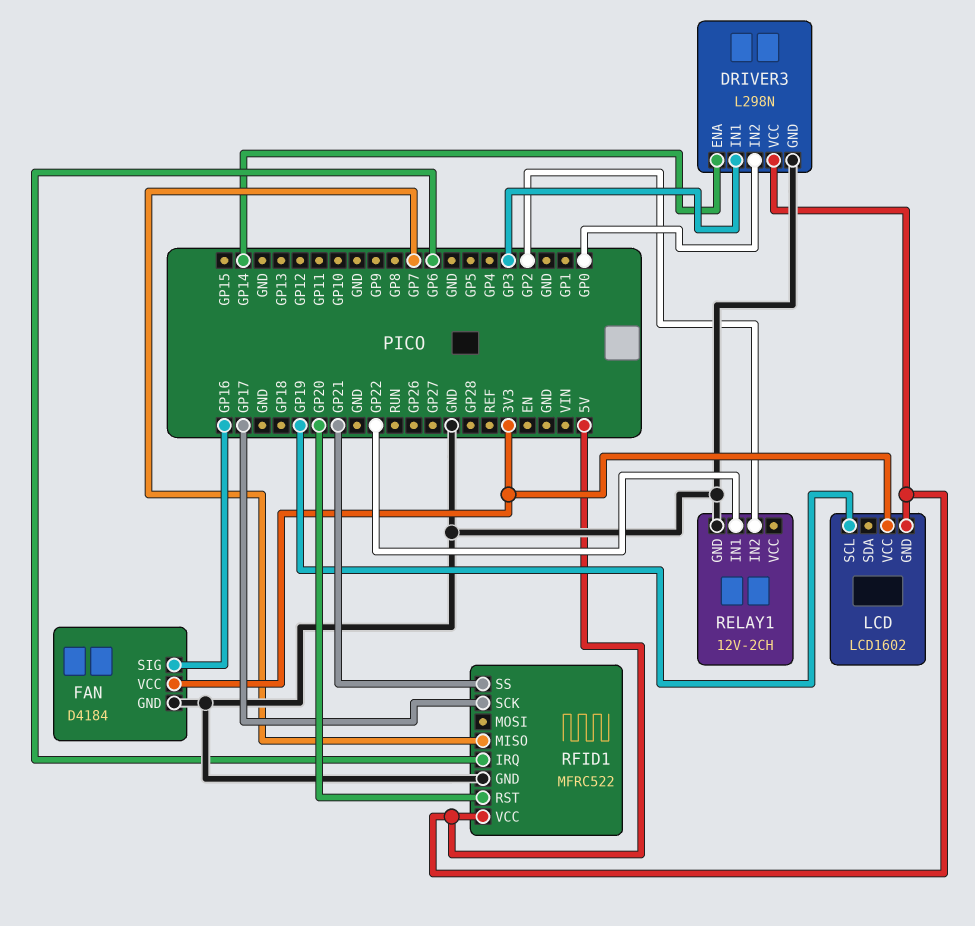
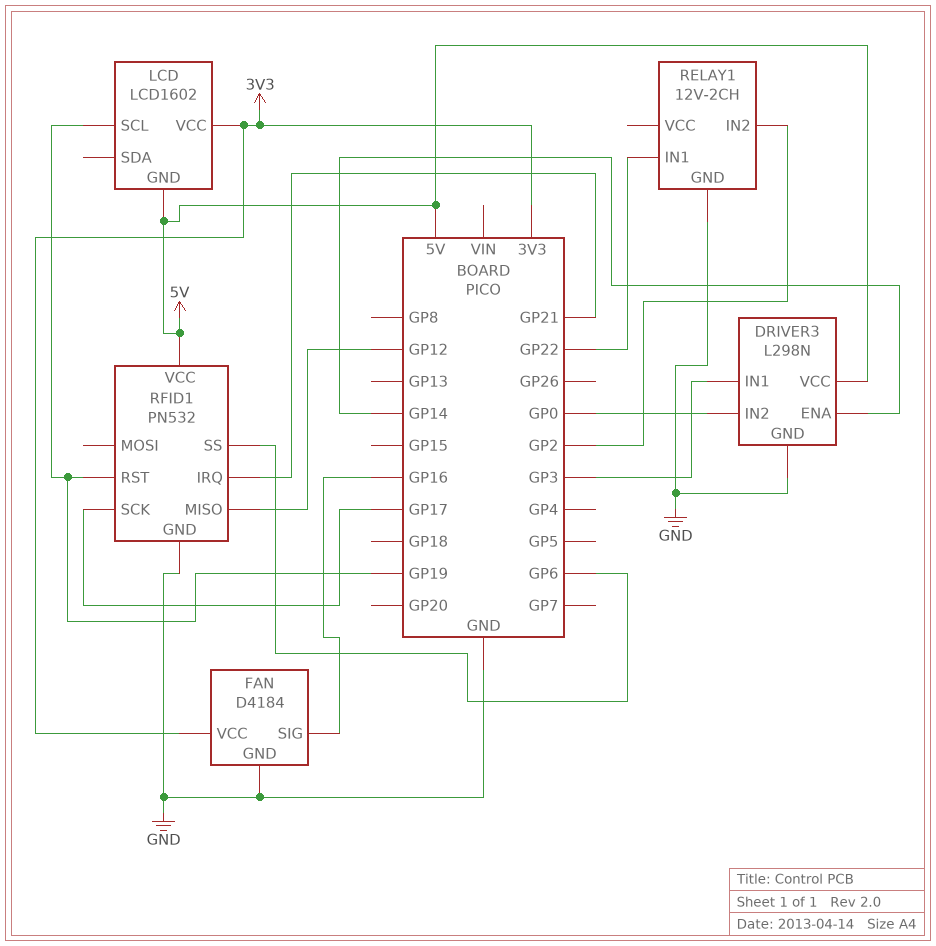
RFID1: MFRC522 -> PN532
RFID1 pin IRQ: GP6 -> GP21
RFID1 pin MISO: GP7 -> GP12
RFID1 pin RST: GP20 -> GP19
RFID1 pin SS: GP21 -> GP6

